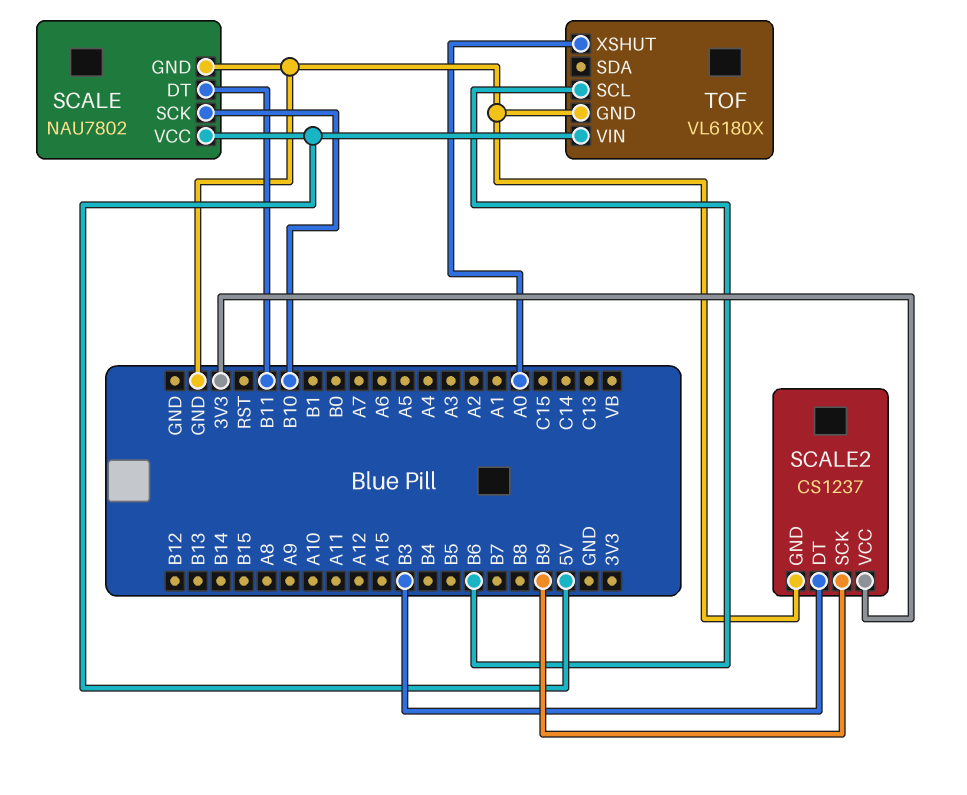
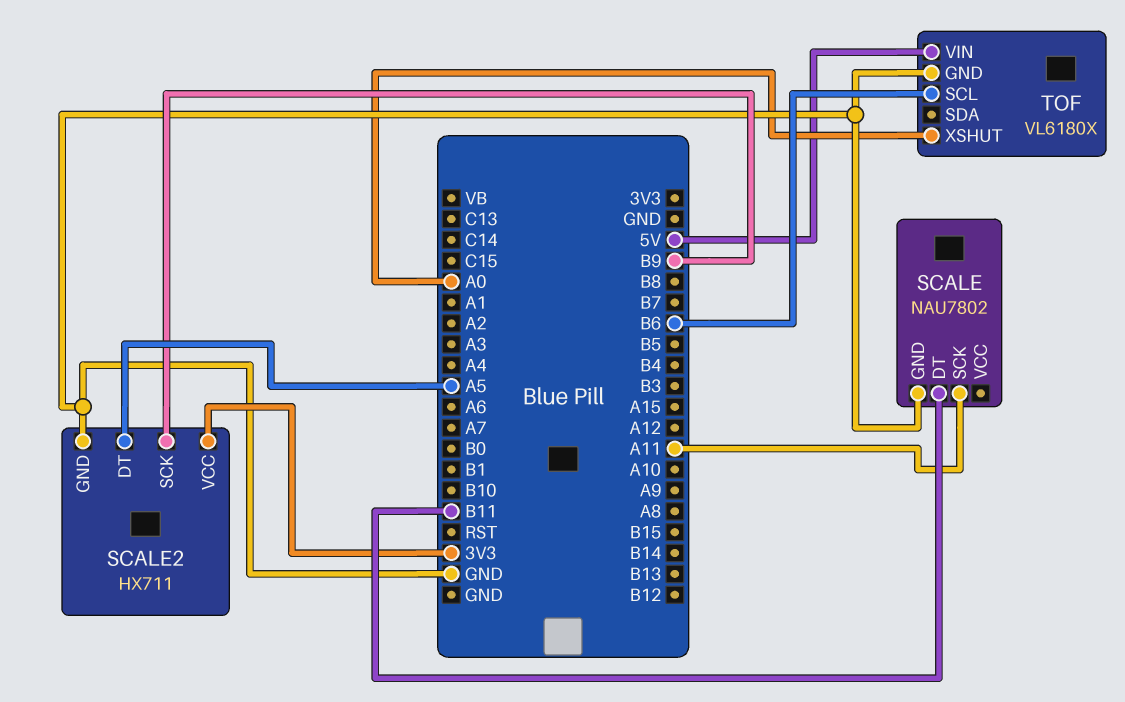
SCALE pin SCK: B10 -> A11
SCALE pin VCC: 5V -> none
SCALE2: CS1237 -> HX711
SCALE2 pin DT: B3 -> A5

